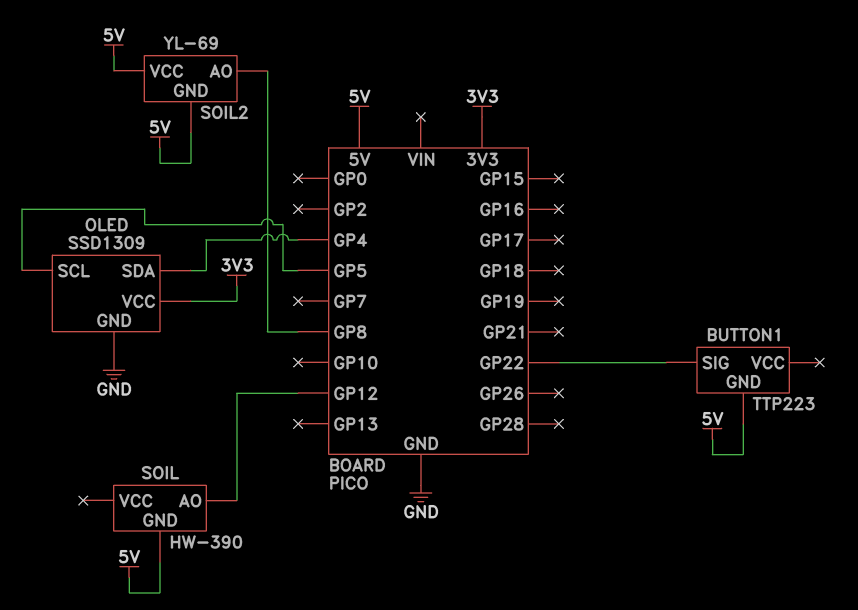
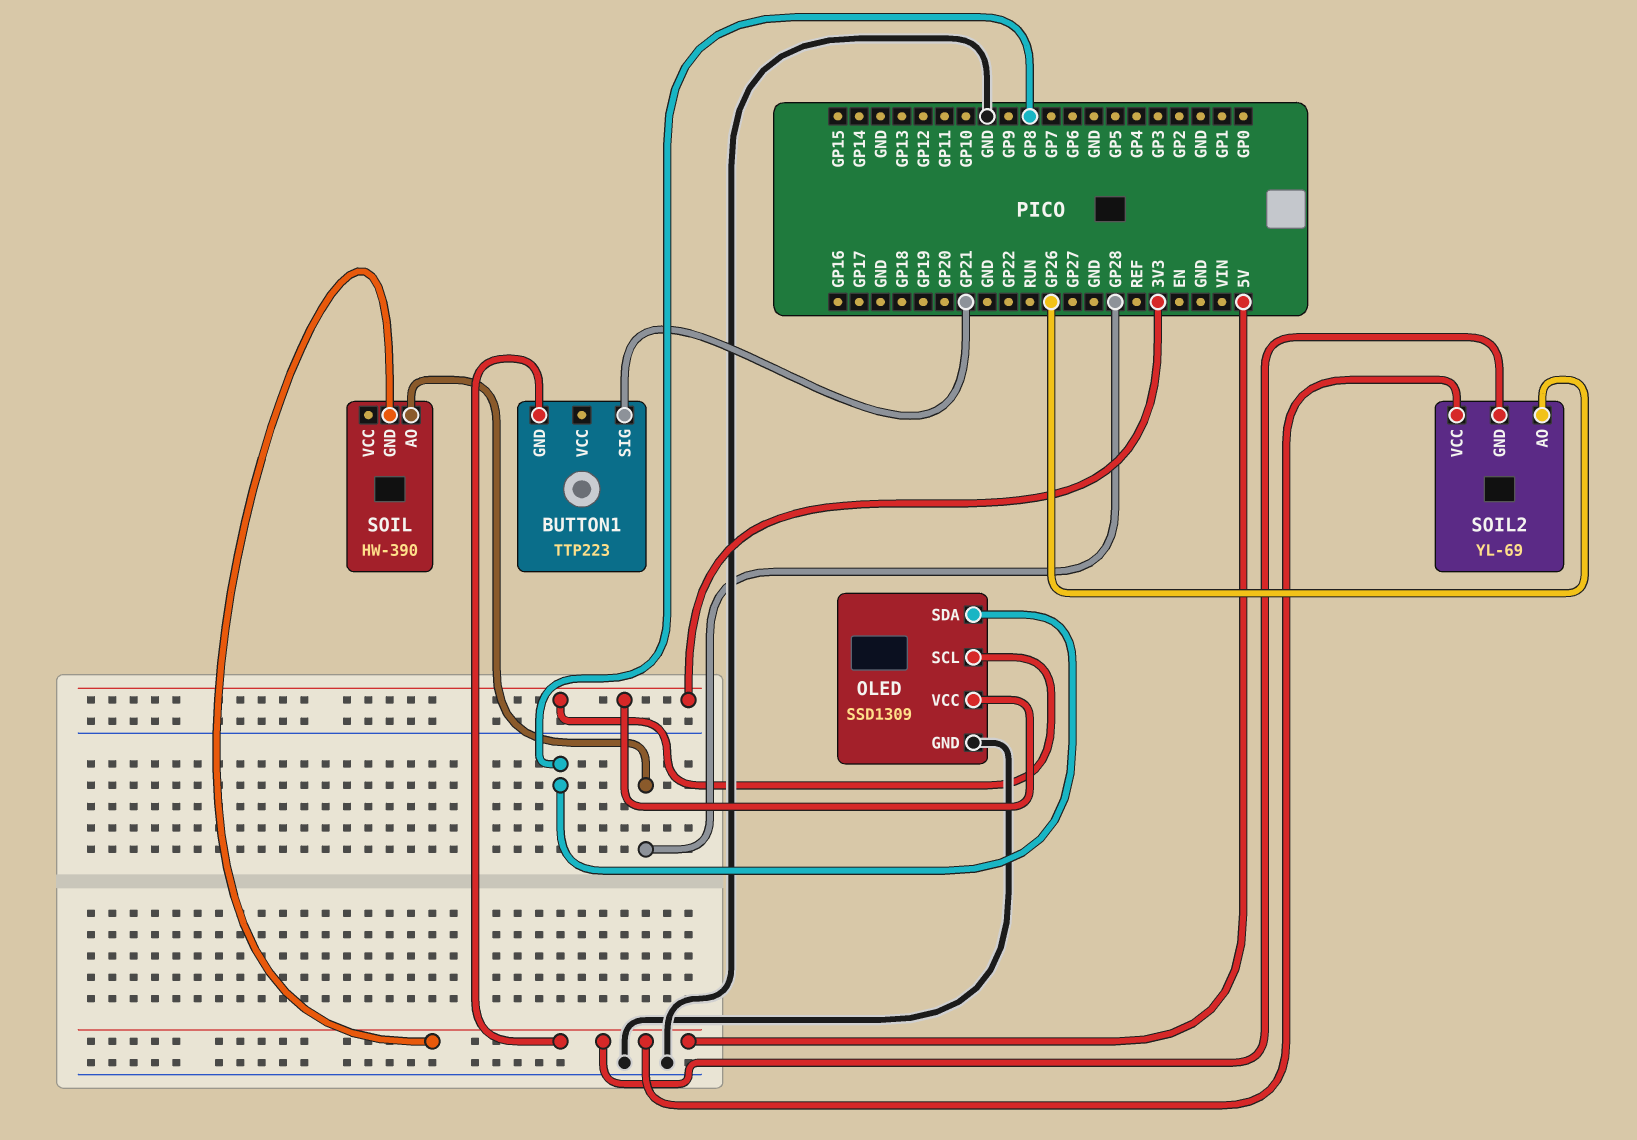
BUTTON1 pin SIG: GP22 -> GP21
OLED pin SCL: GP5 -> 3V3
OLED pin SDA: GP4 -> GP8
SOIL pin AO: GP12 -> GP28
SOIL2 pin AO: GP8 -> GP26

